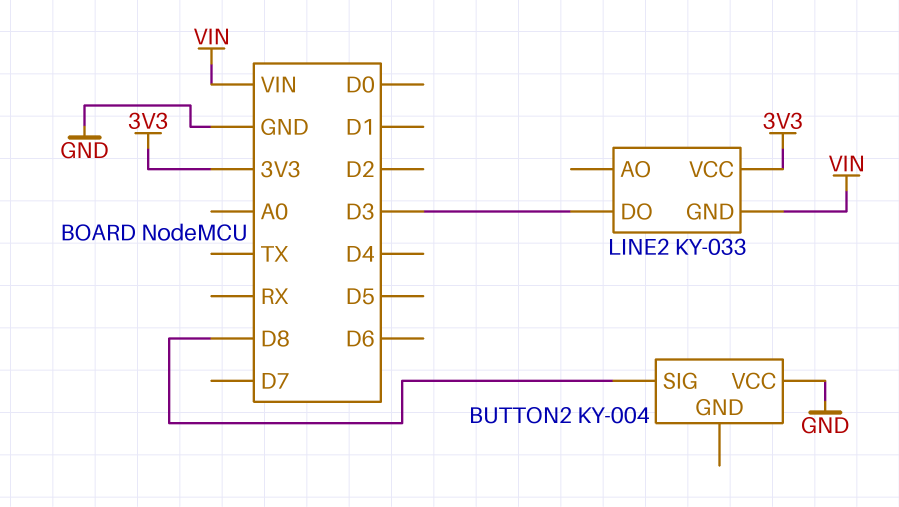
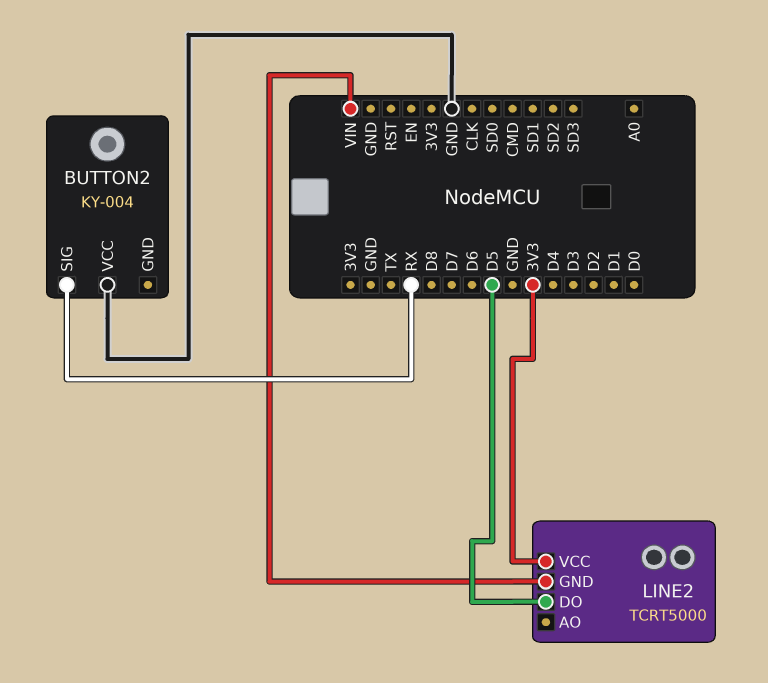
BUTTON2 pin SIG: D8 -> RX
LINE2: KY-033 -> TCRT5000
LINE2 pin DO: D3 -> D5

